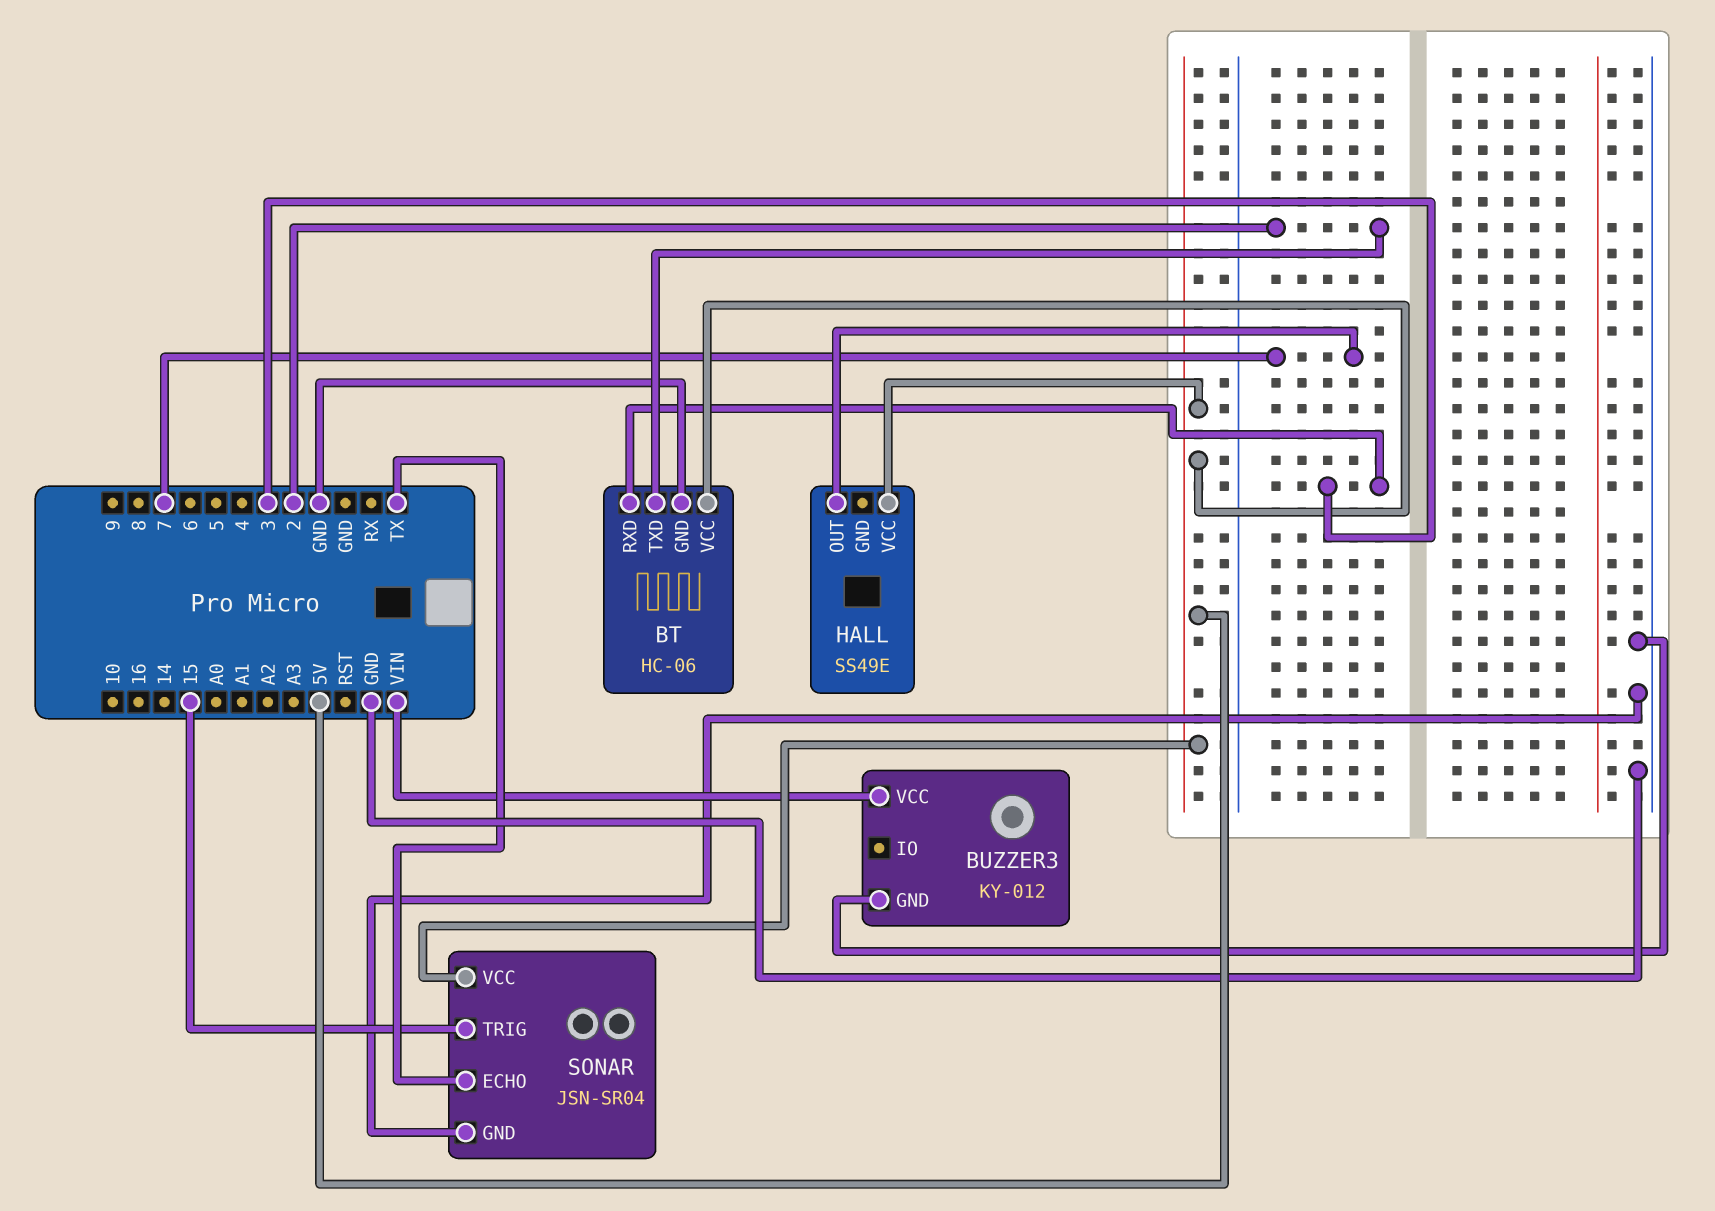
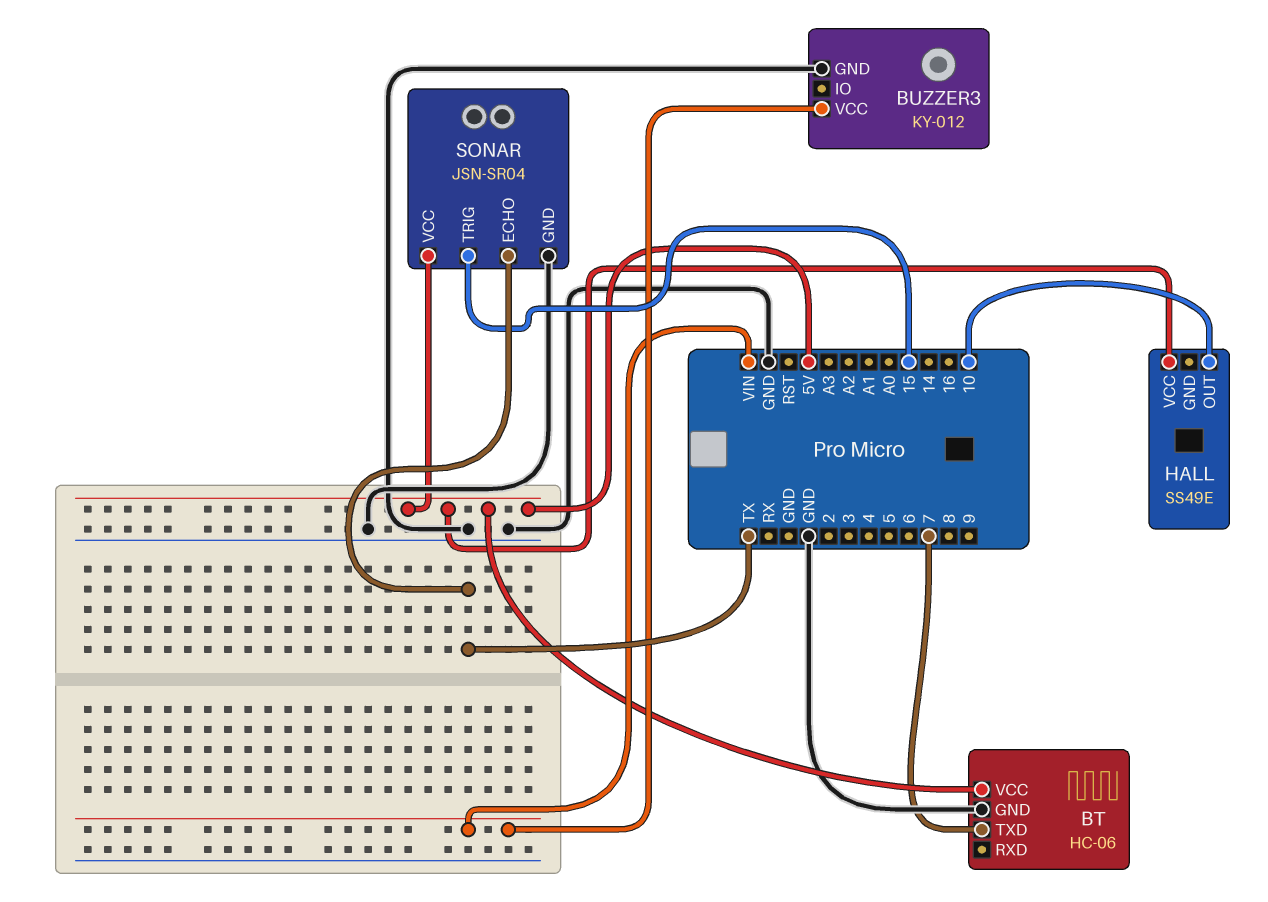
BT pin RXD: 3 -> none
BT pin TXD: 2 -> 7
HALL pin OUT: 7 -> 10

